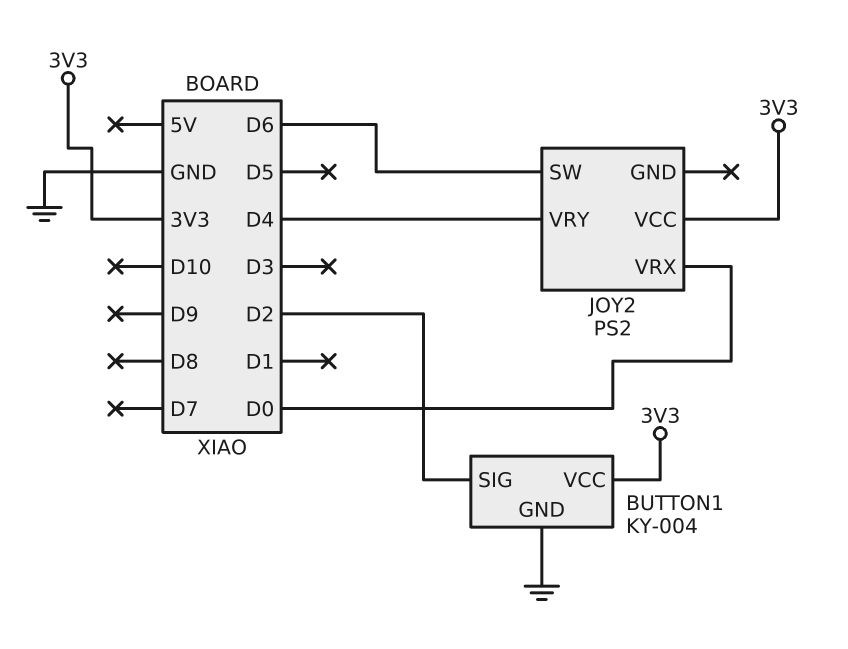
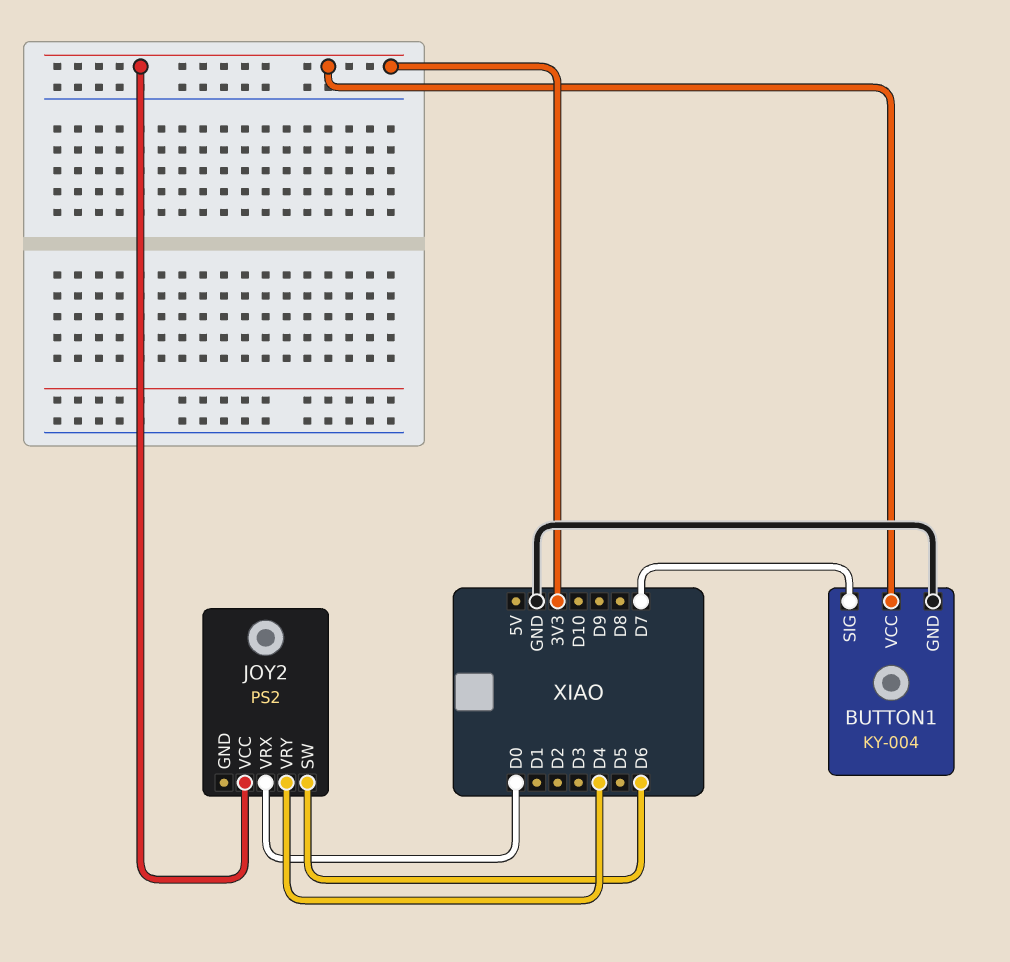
BUTTON1 pin SIG: D2 -> D7

